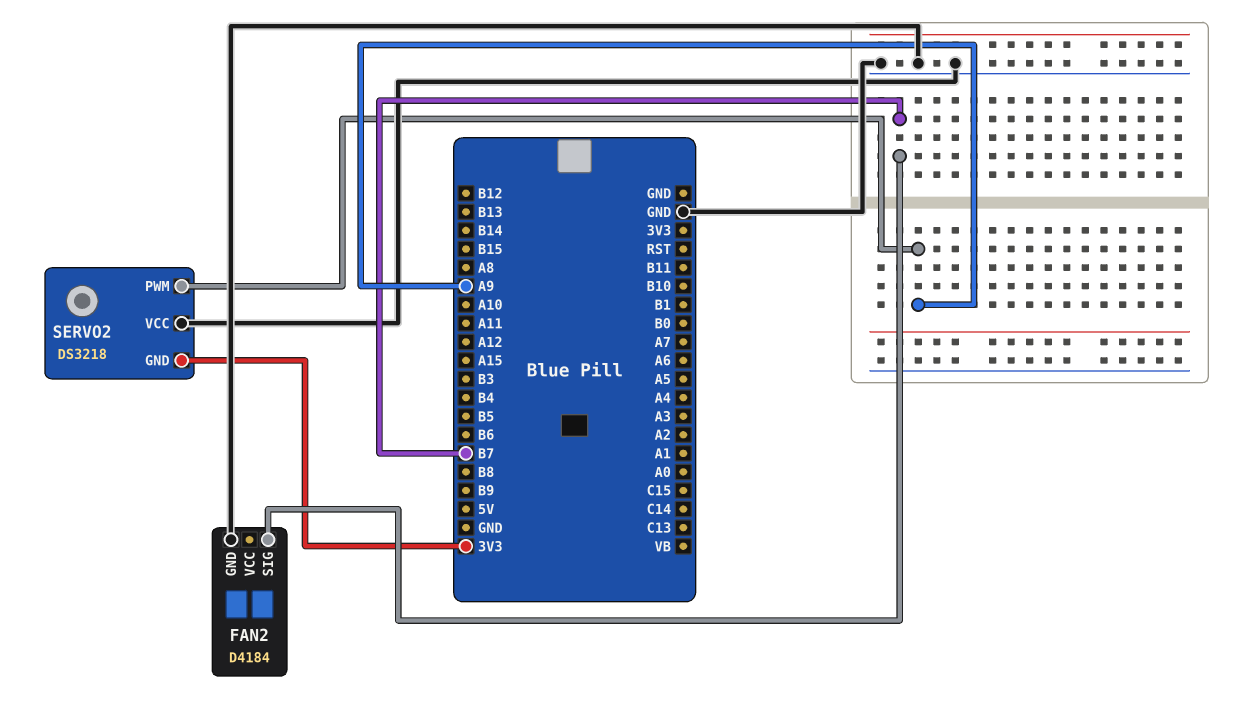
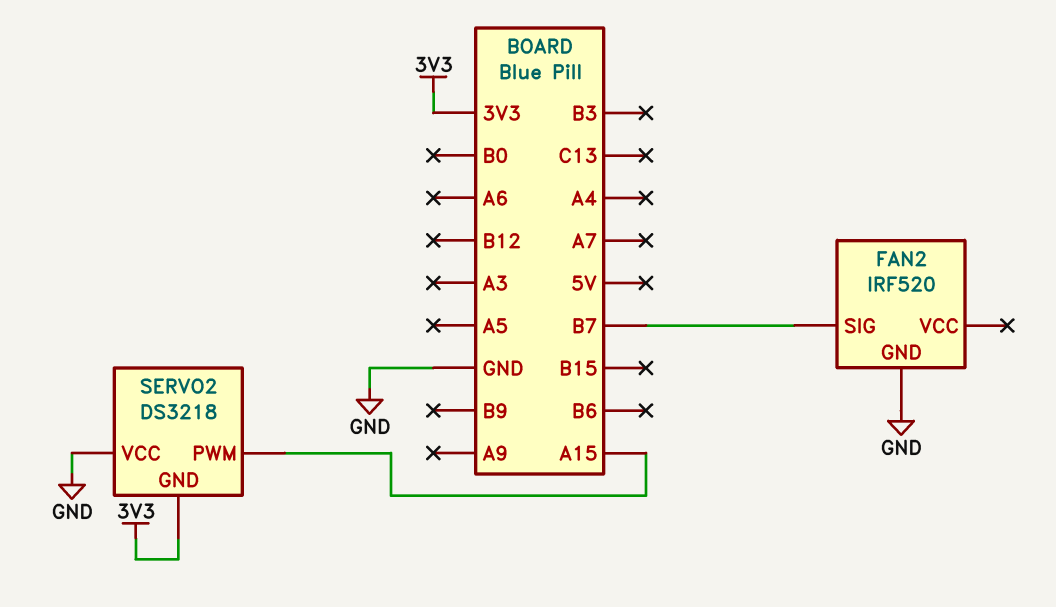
FAN2: D4184 -> IRF520
SERVO2 pin PWM: A9 -> A15

